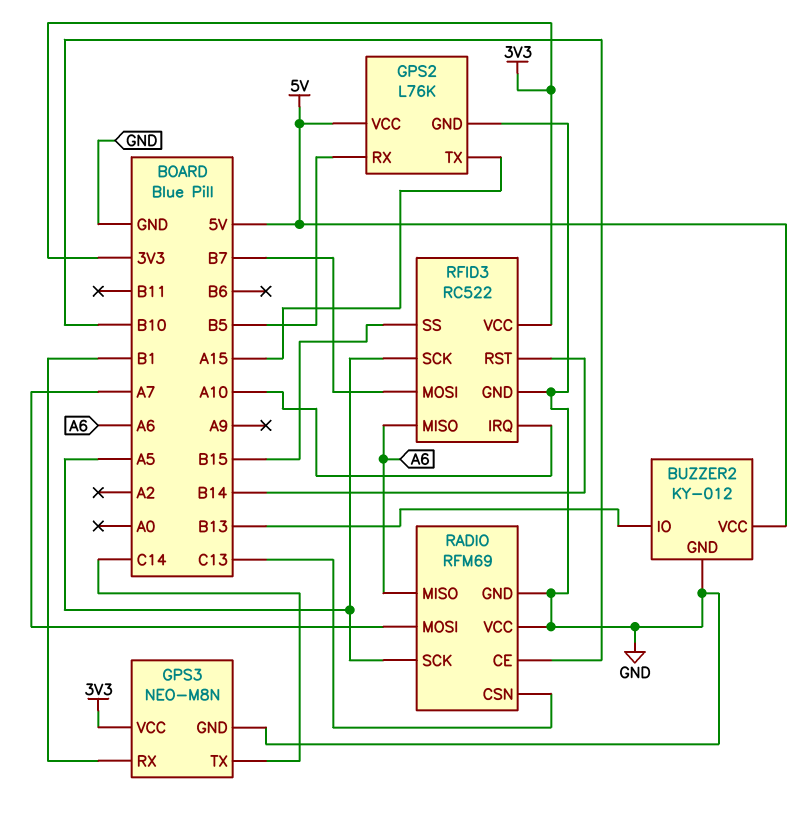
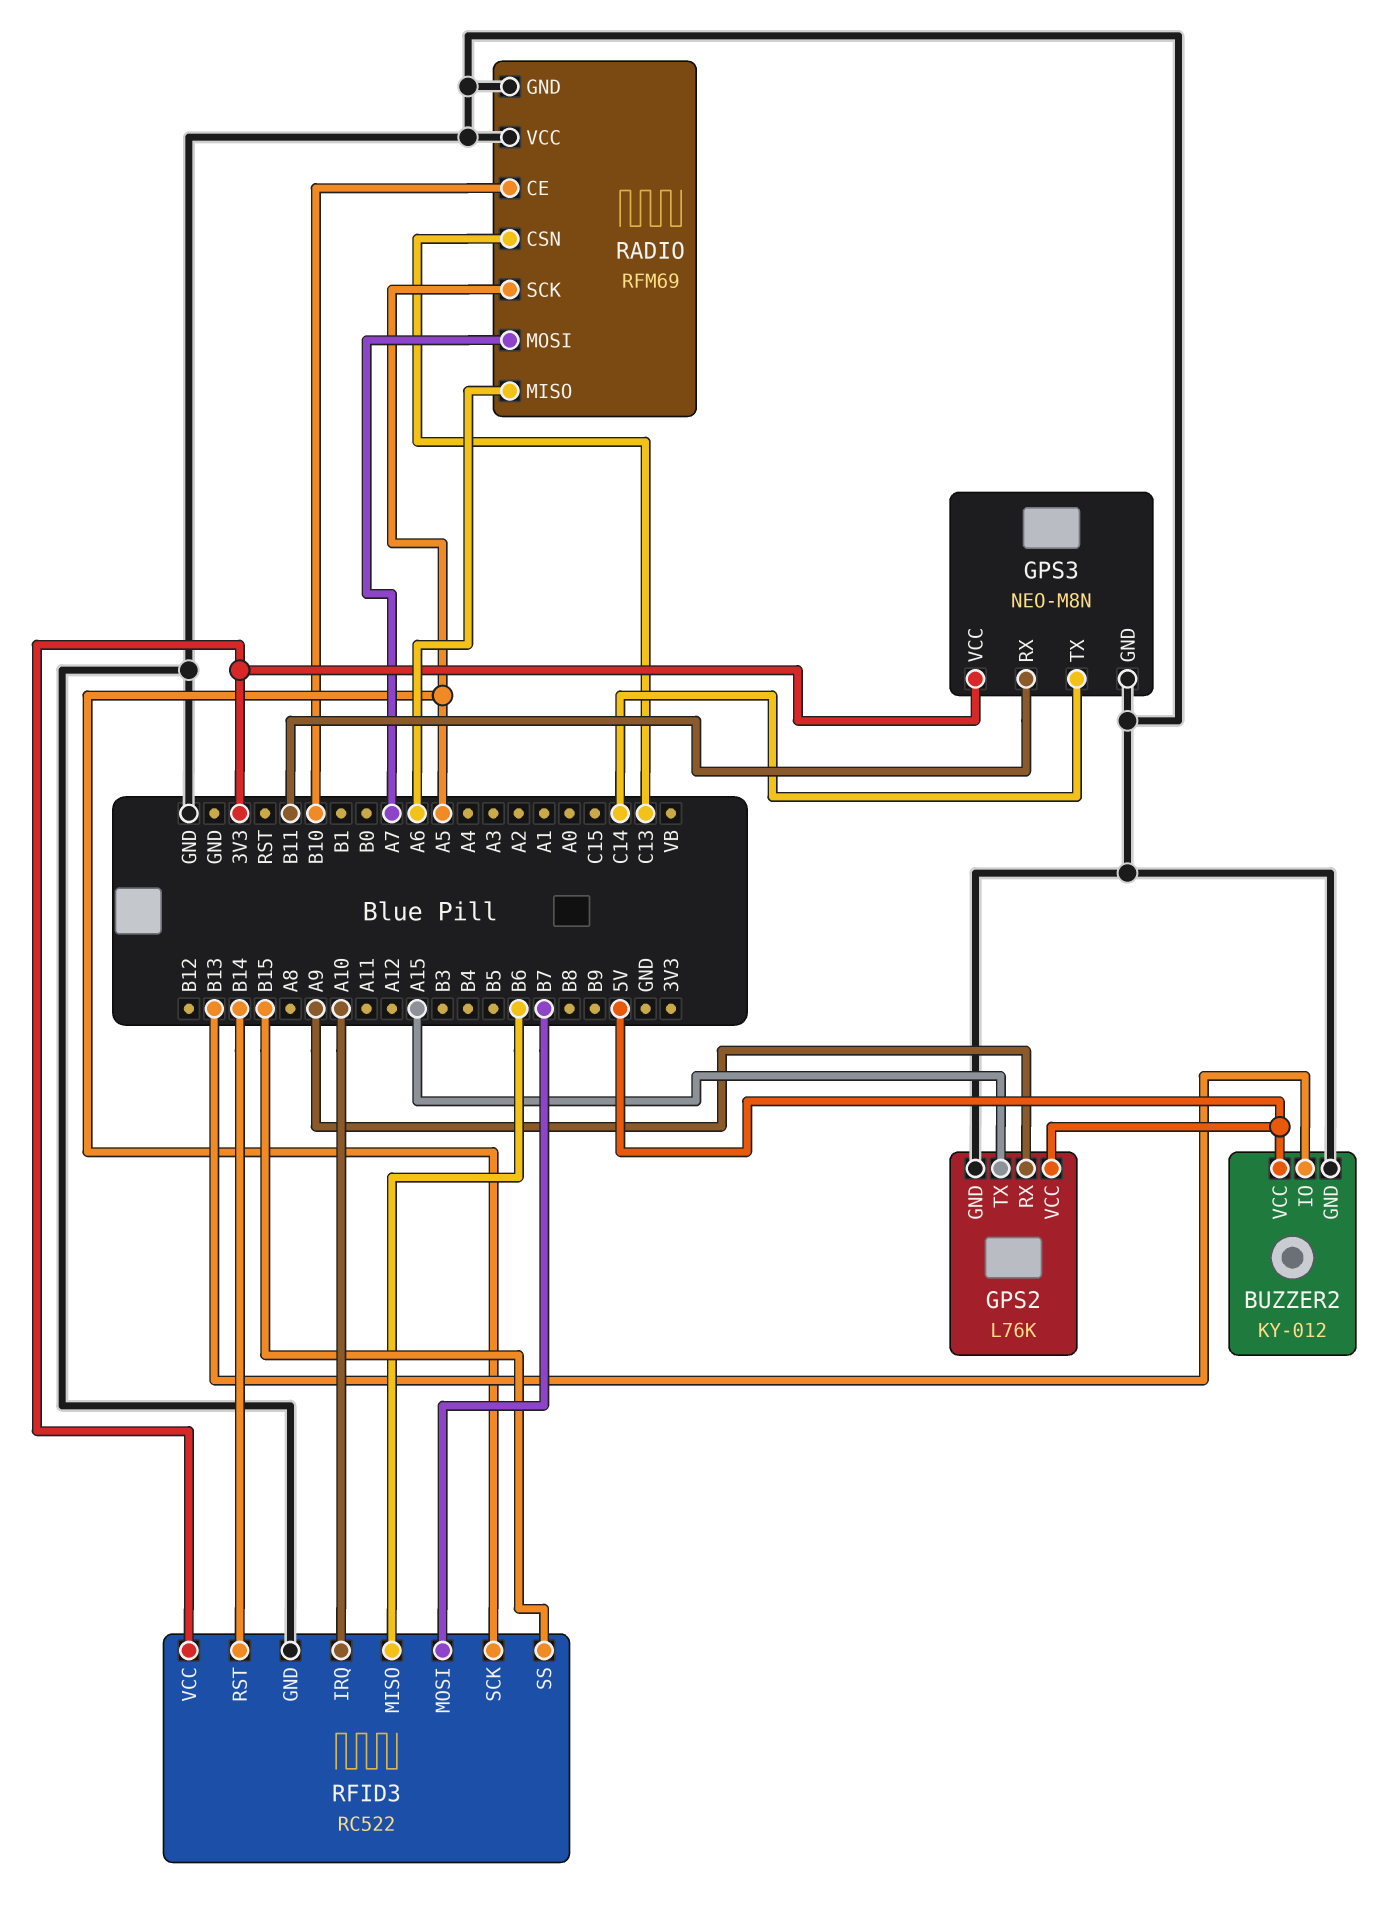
GPS2 pin RX: B5 -> A9
GPS3 pin RX: B1 -> B11
RFID3 pin MISO: A6 -> B6

